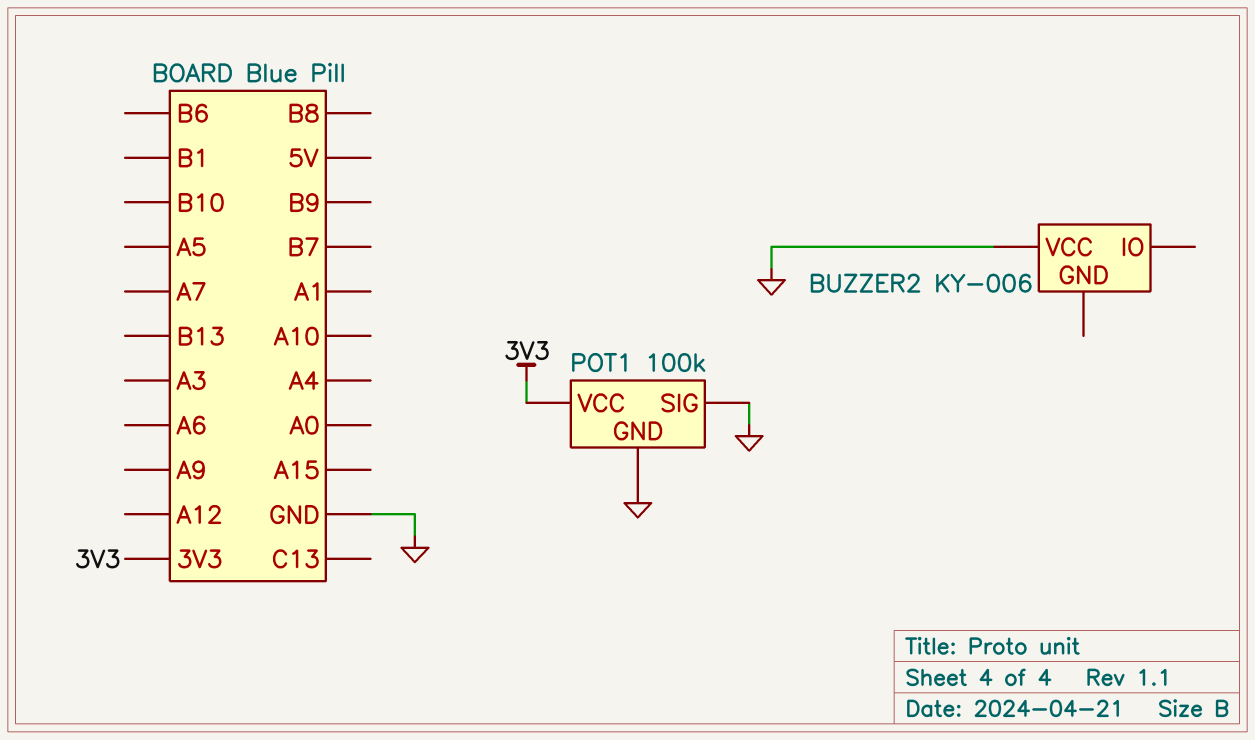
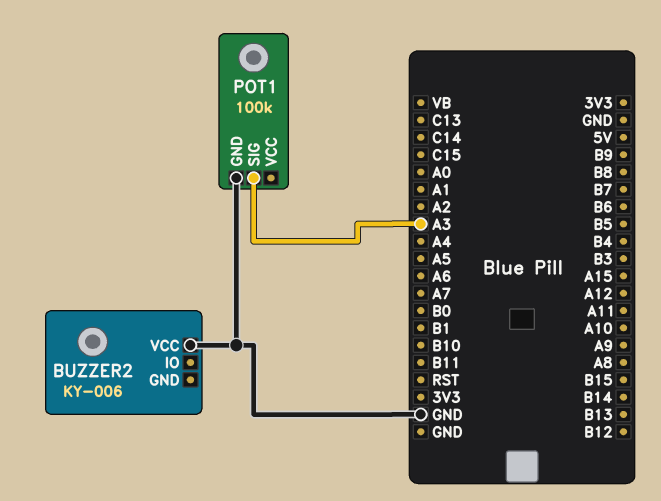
POT1 pin SIG: GND -> A3
POT1 pin VCC: 3V3 -> none

